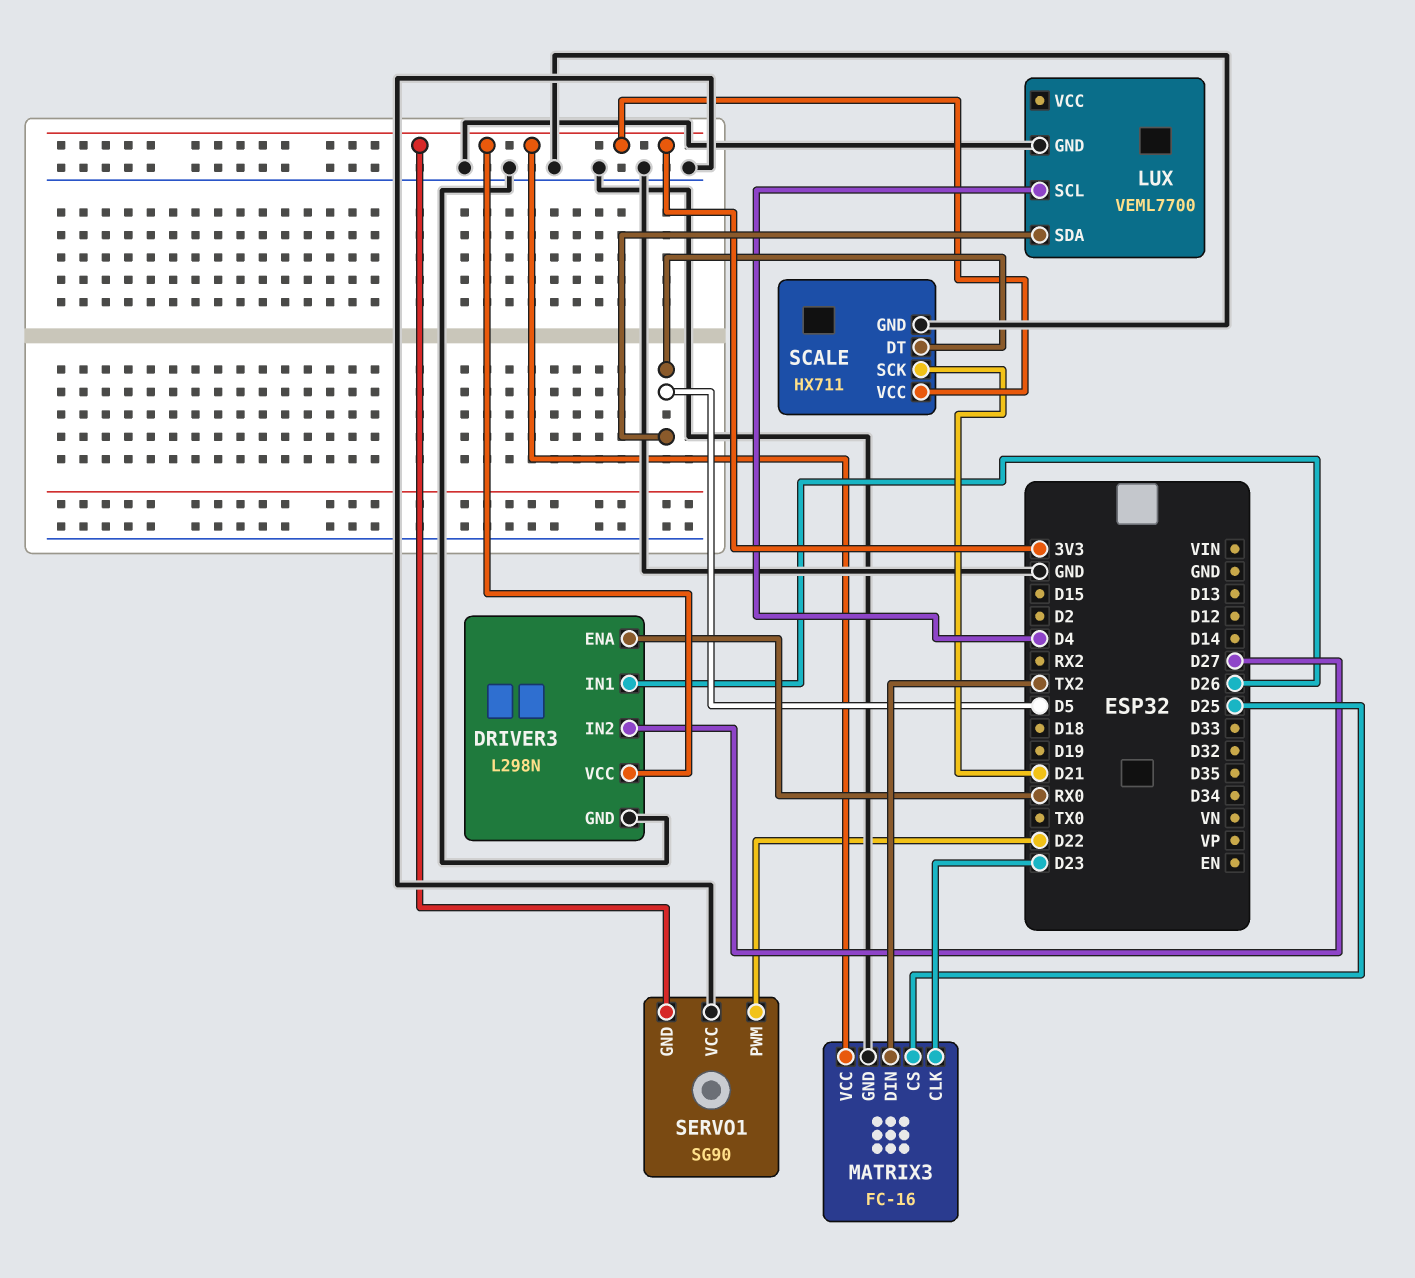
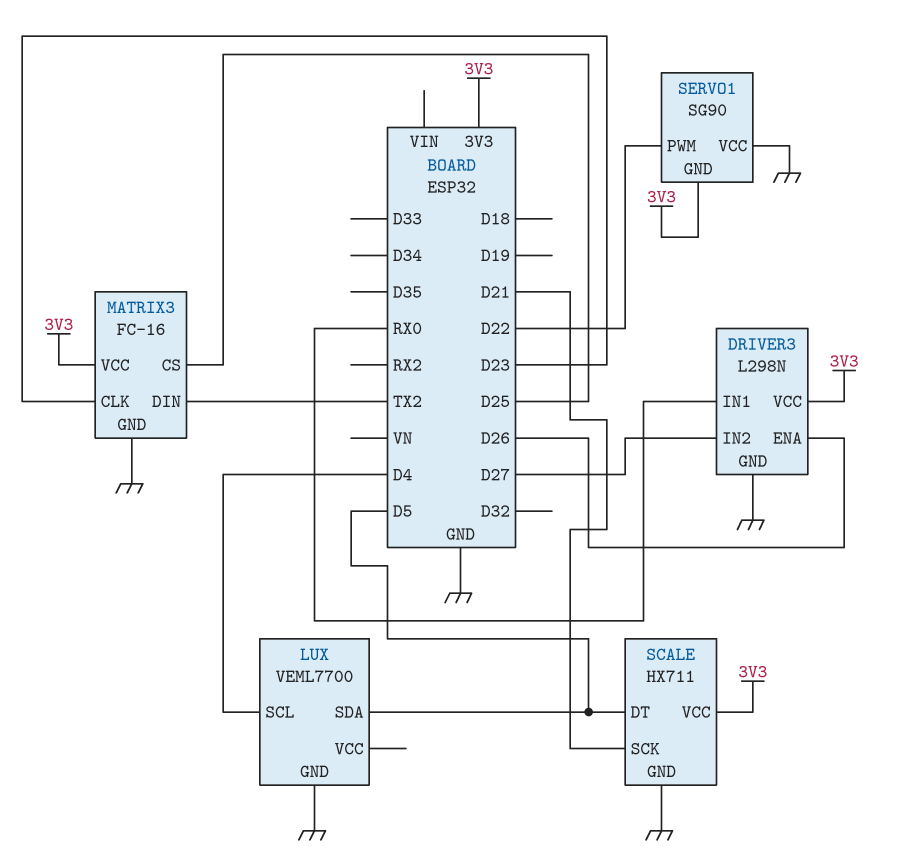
DRIVER3 pin ENA: RX0 -> D26
DRIVER3 pin IN1: D26 -> RX0

